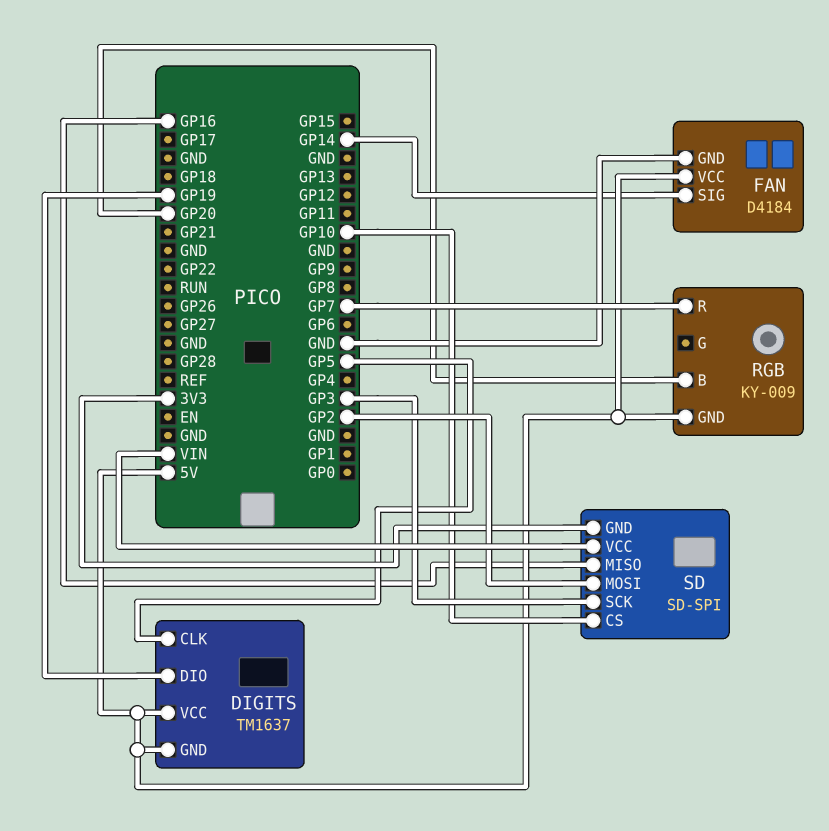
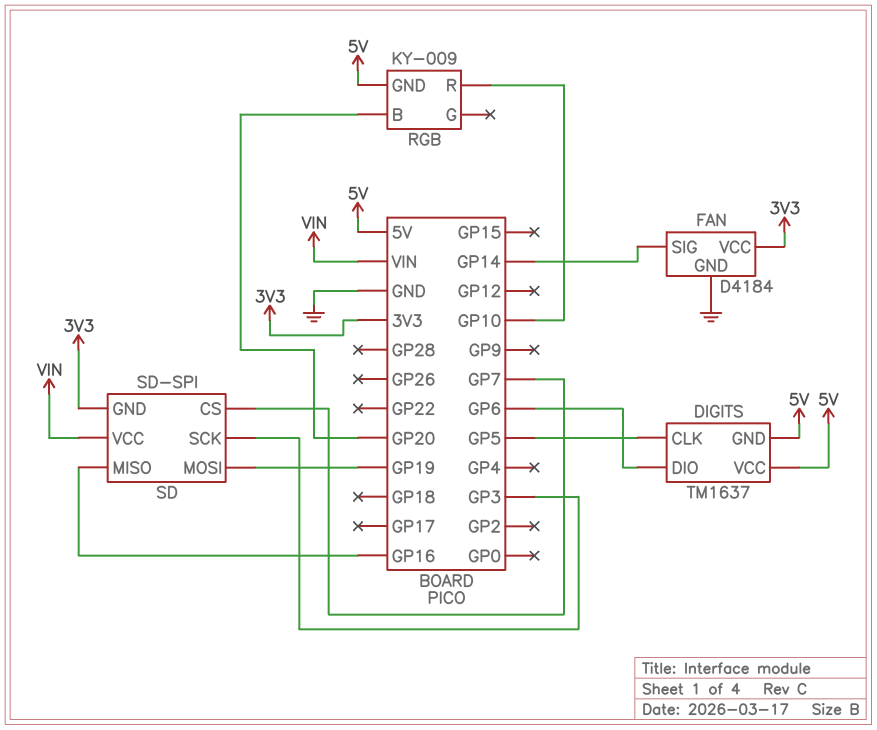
DIGITS pin DIO: GP19 -> GP6
FAN pin VCC: 5V -> 3V3
RGB pin R: GP7 -> GP10
SD pin CS: GP10 -> GP7
SD pin MOSI: GP2 -> GP19

